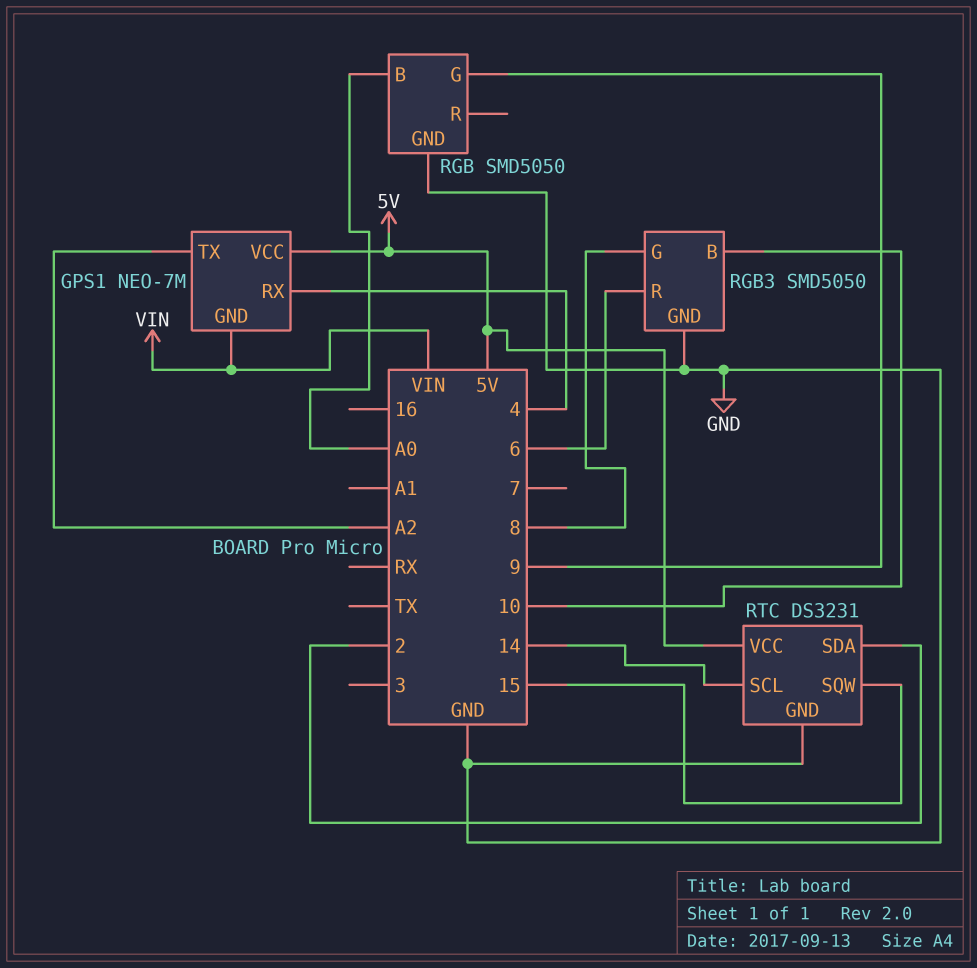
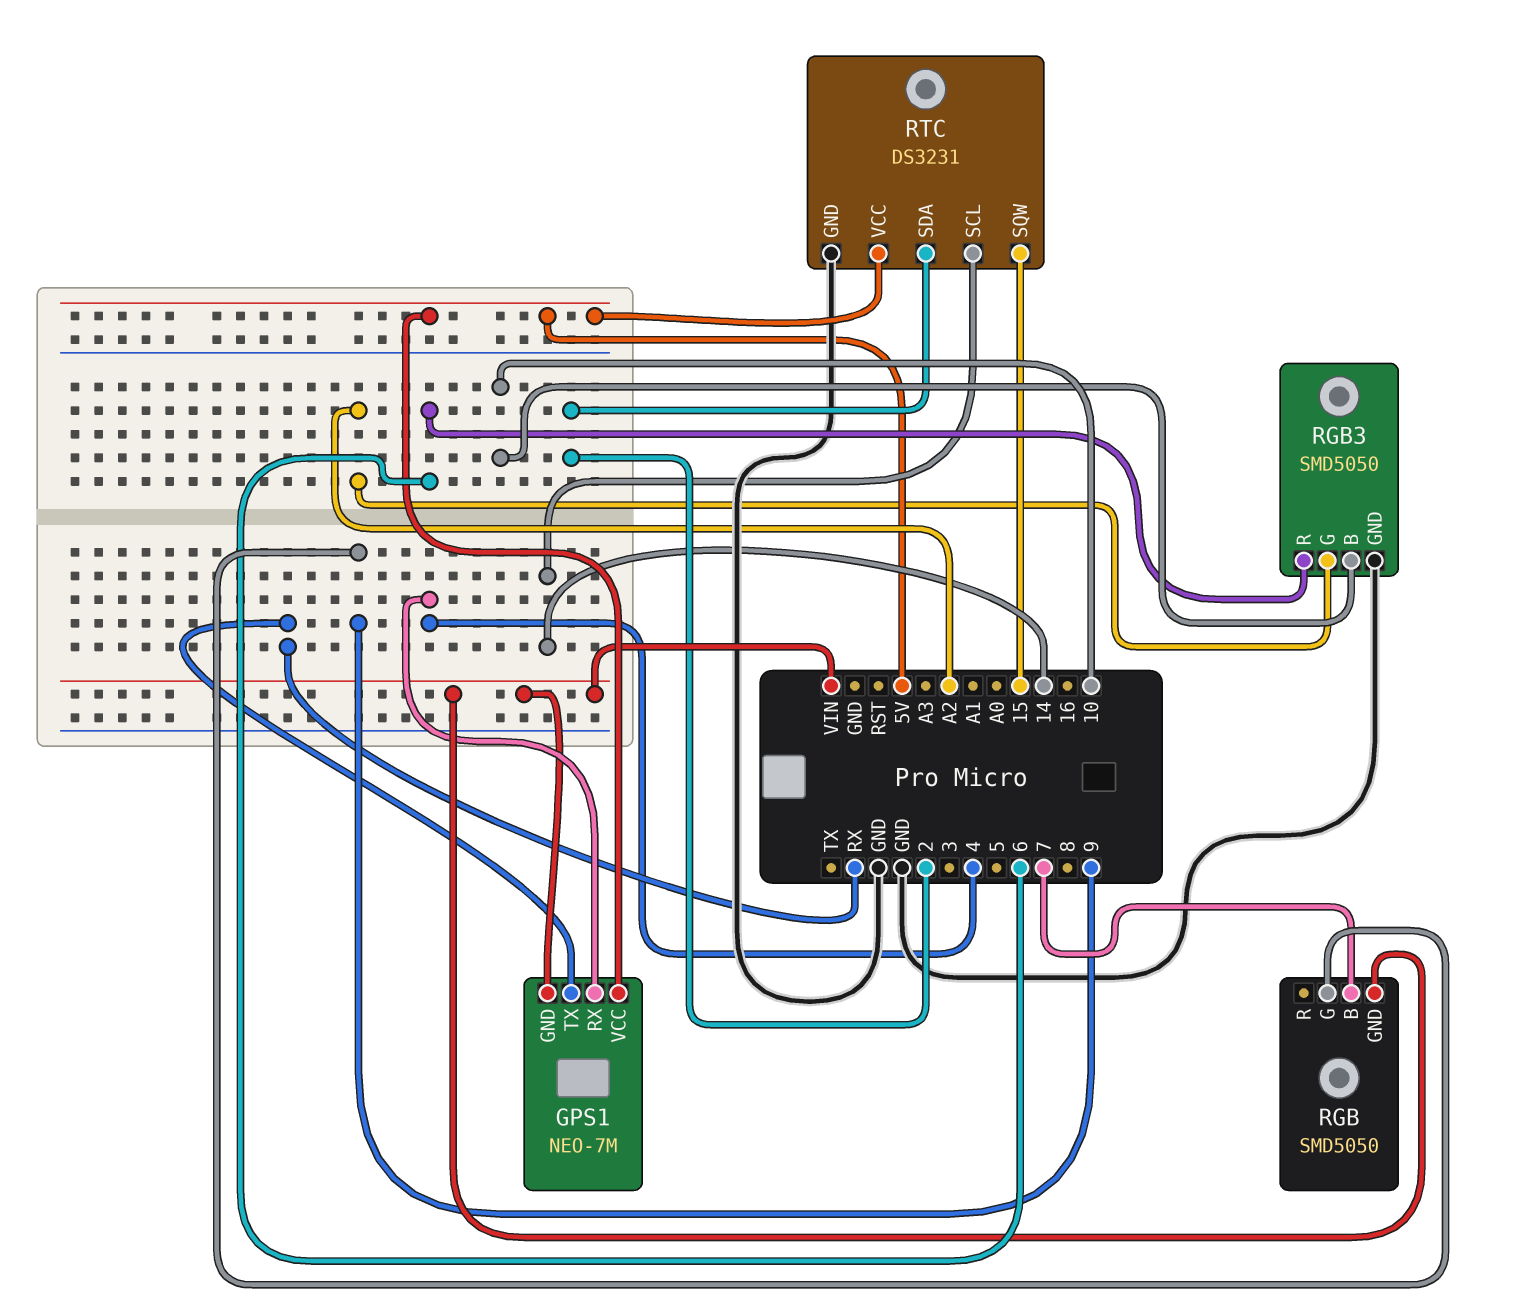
GPS1 pin TX: A2 -> RX
RGB pin B: A0 -> 7
RGB pin GND: GND -> VIN
RGB3 pin G: 8 -> A2

